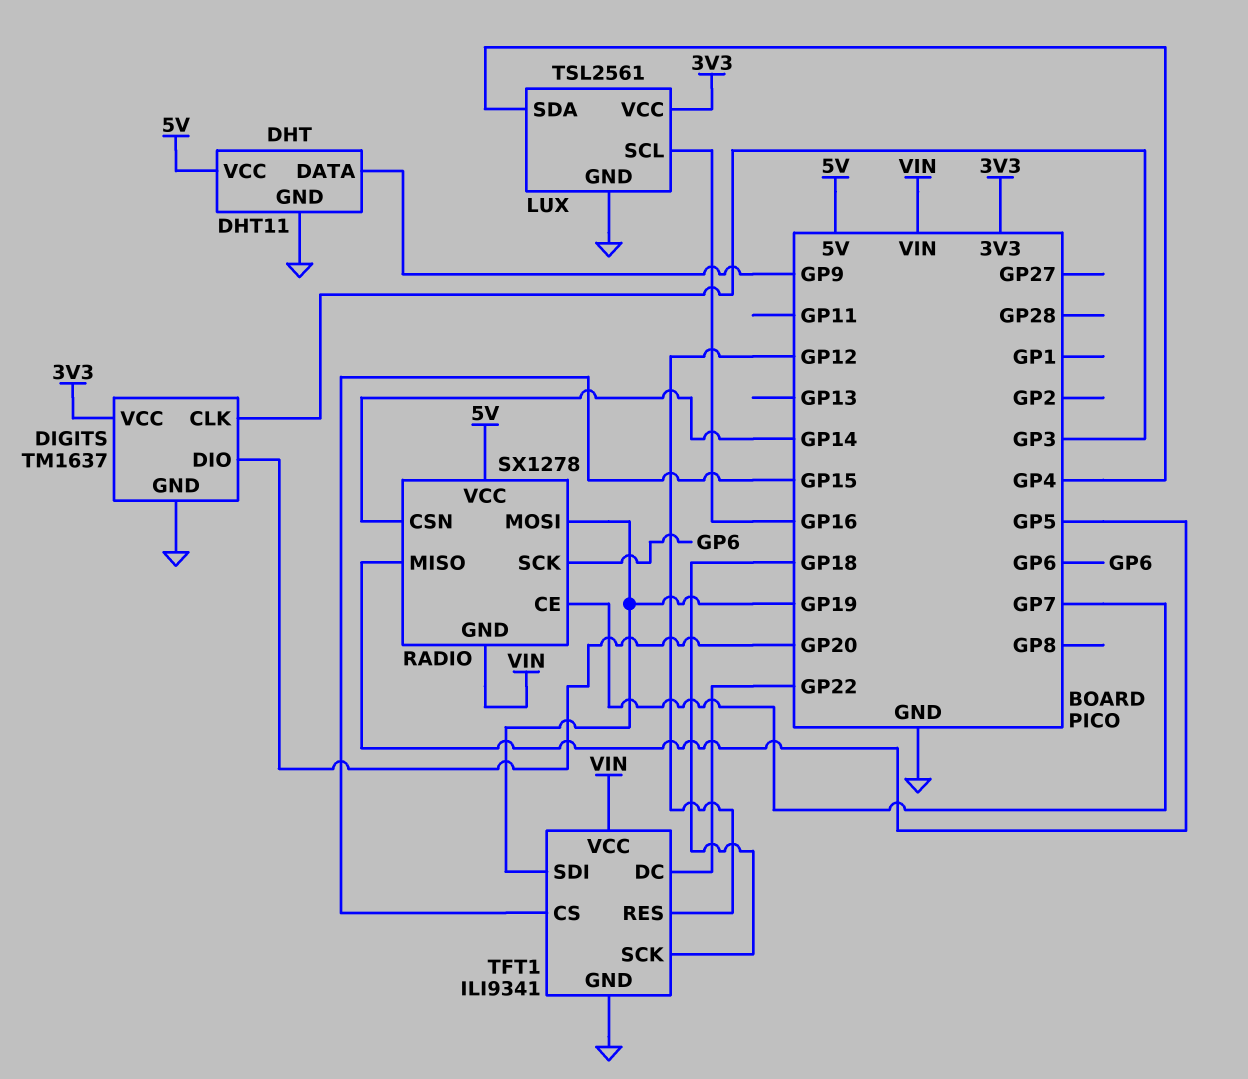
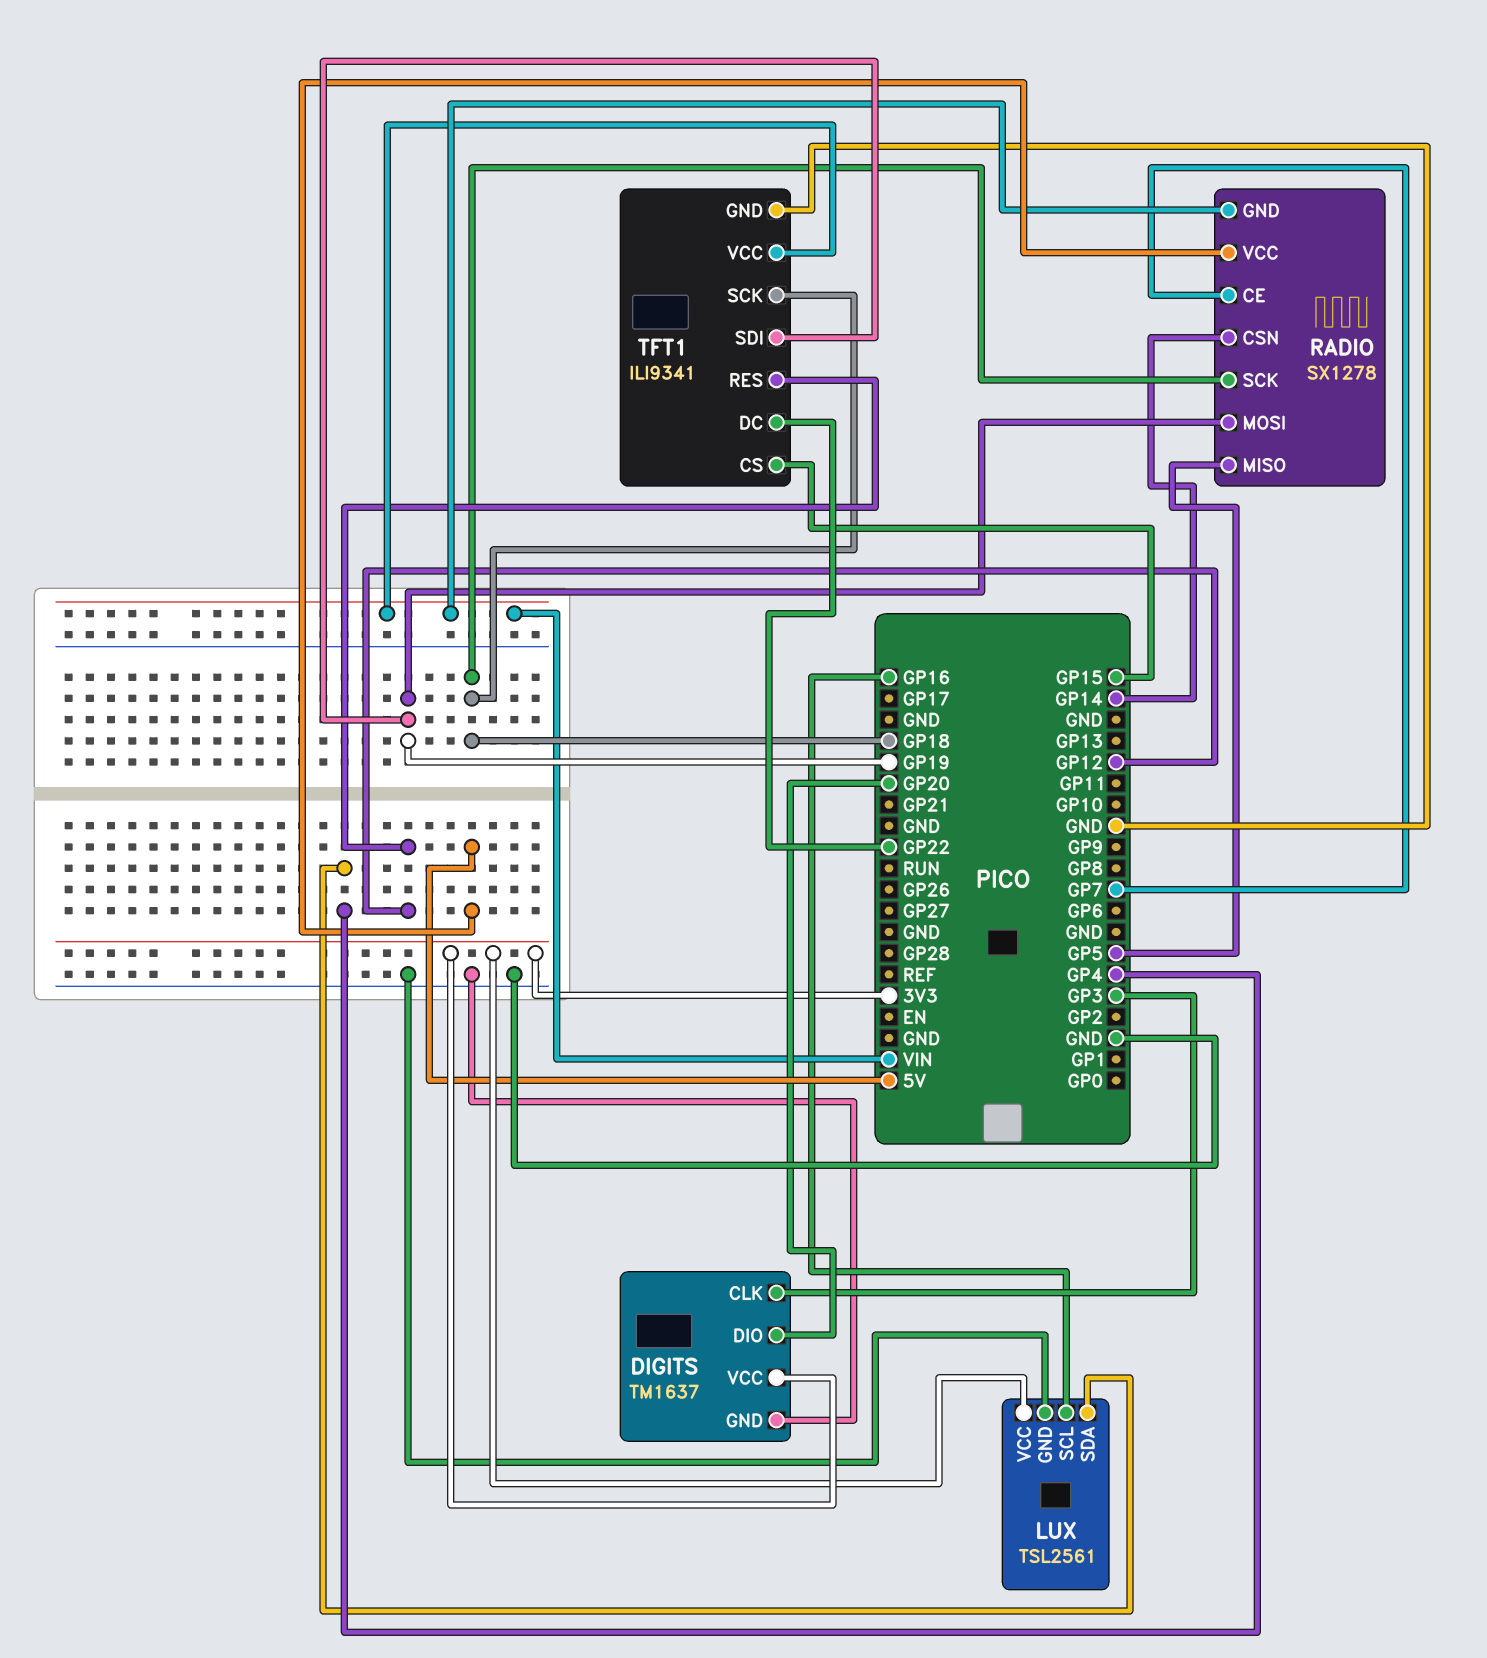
DHT: DHT11 -> none
DHT pin DATA: GP9 -> none
DHT pin GND: GND -> none
DHT pin VCC: 5V -> none
RADIO pin SCK: GP6 -> GP18

